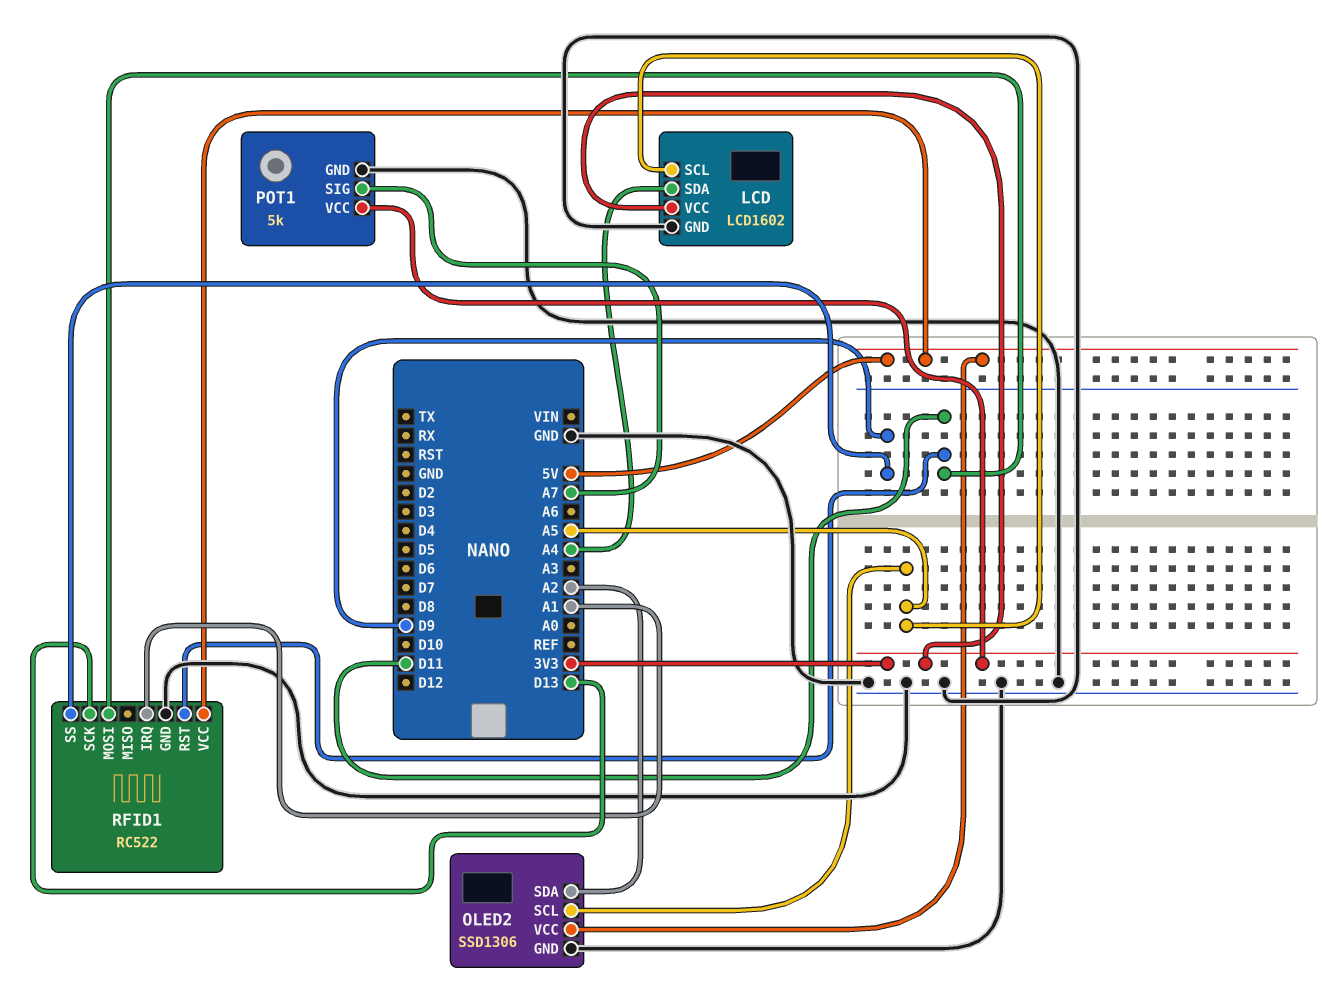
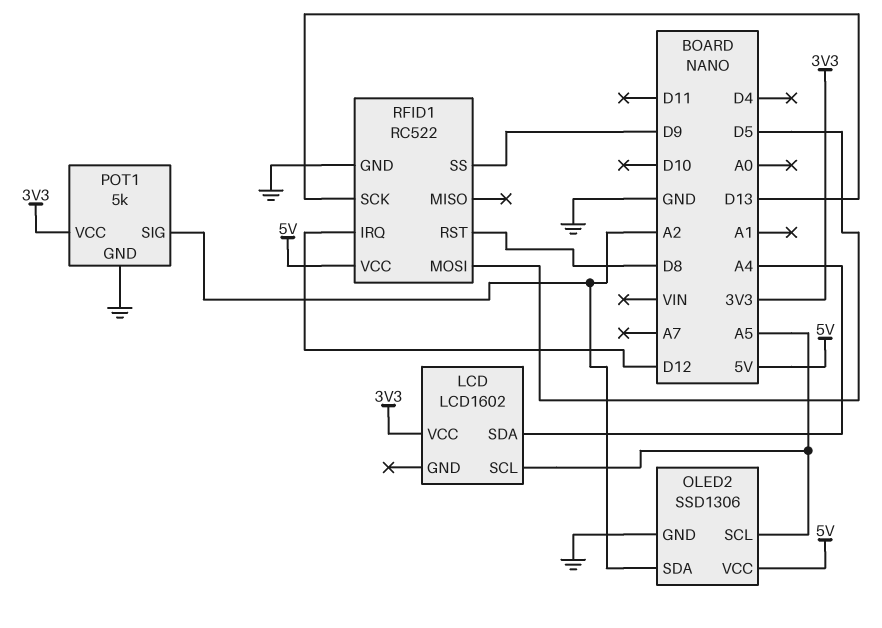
LCD pin GND: GND -> none
POT1 pin SIG: A7 -> A2
RFID1 pin IRQ: A1 -> D12
RFID1 pin MOSI: D11 -> D5
RFID1 pin RST: D11 -> D8

